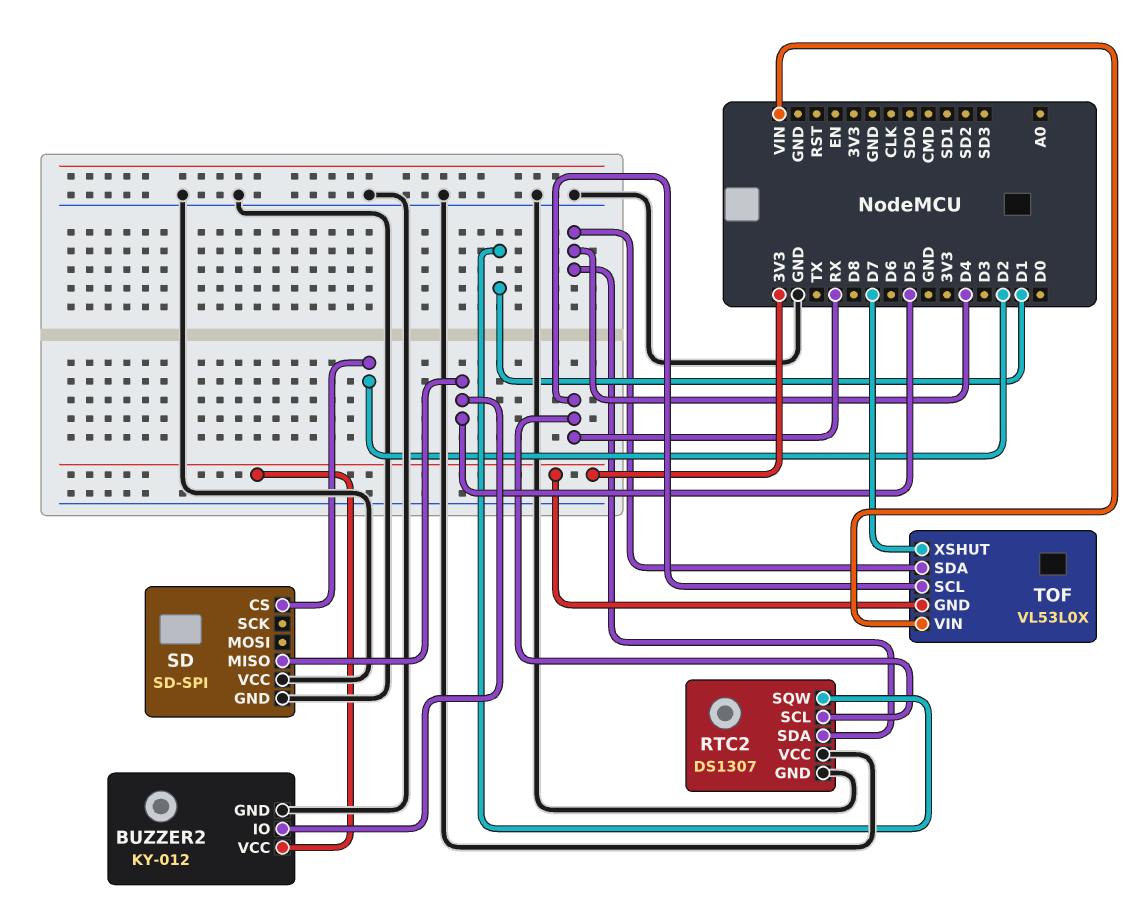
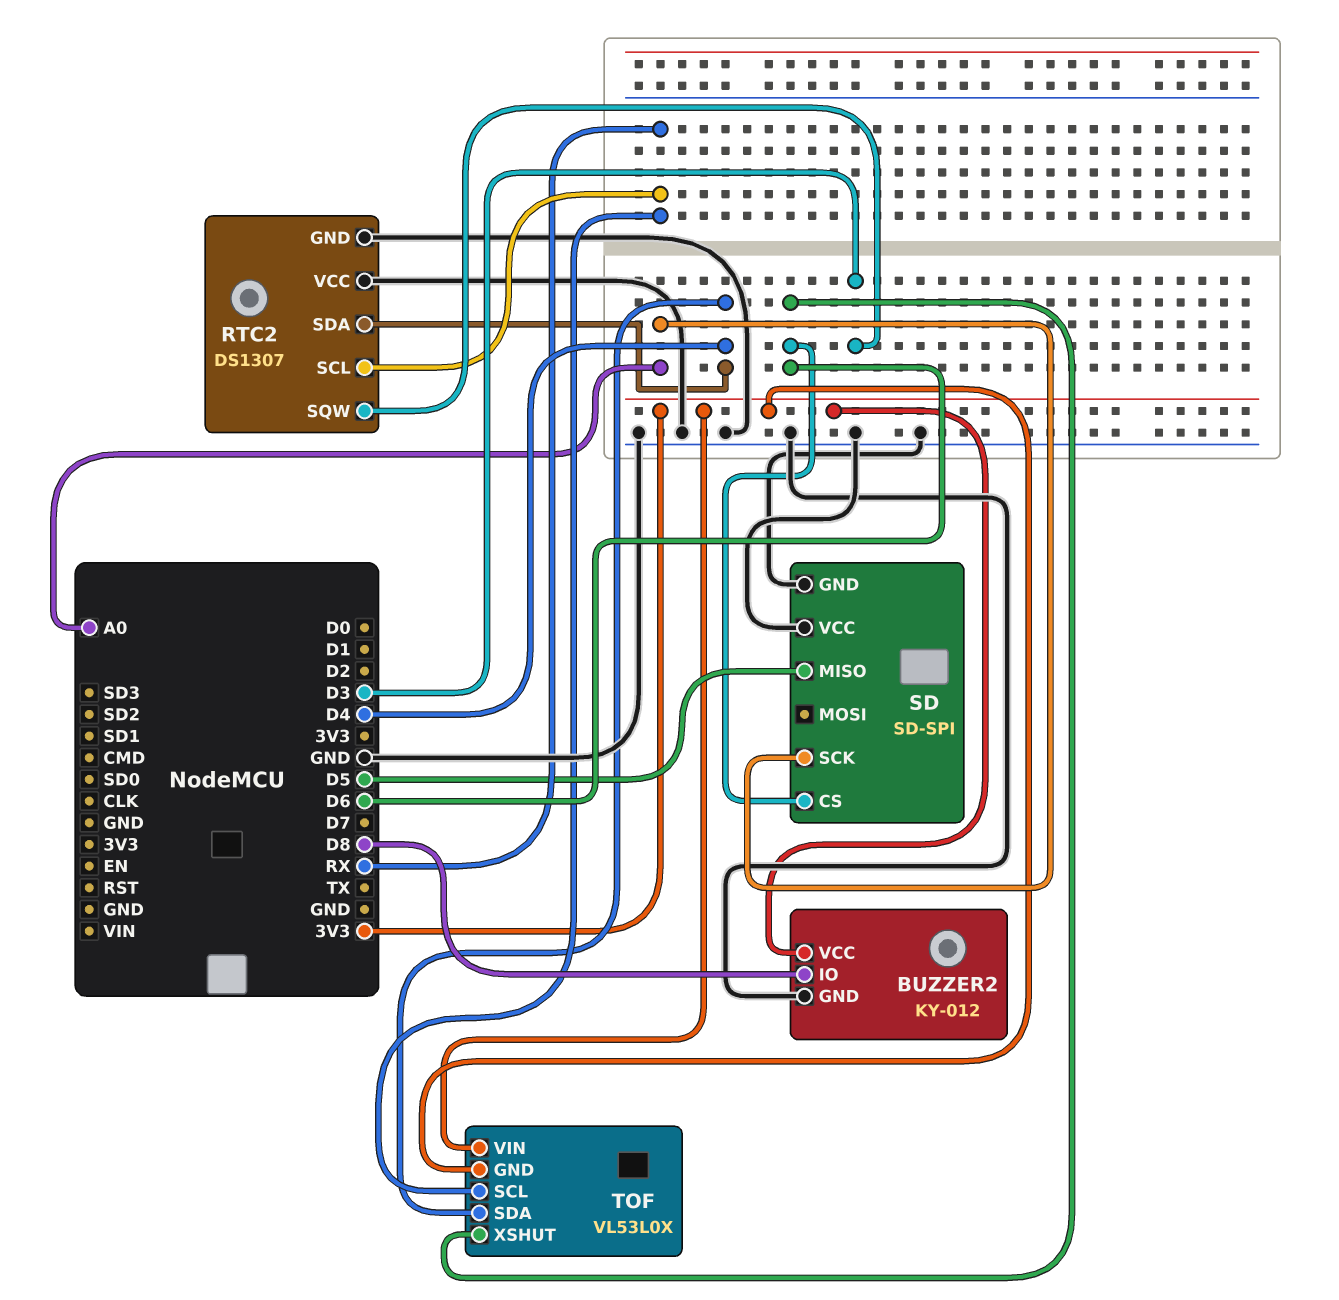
BUZZER2 pin IO: D5 -> D8
RTC2 pin SQW: D1 -> D3
SD pin CS: D2 -> D6
SD pin SCK: none -> A0
TOF pin VIN: VIN -> 3V3
TOF pin XSHUT: D7 -> D6

